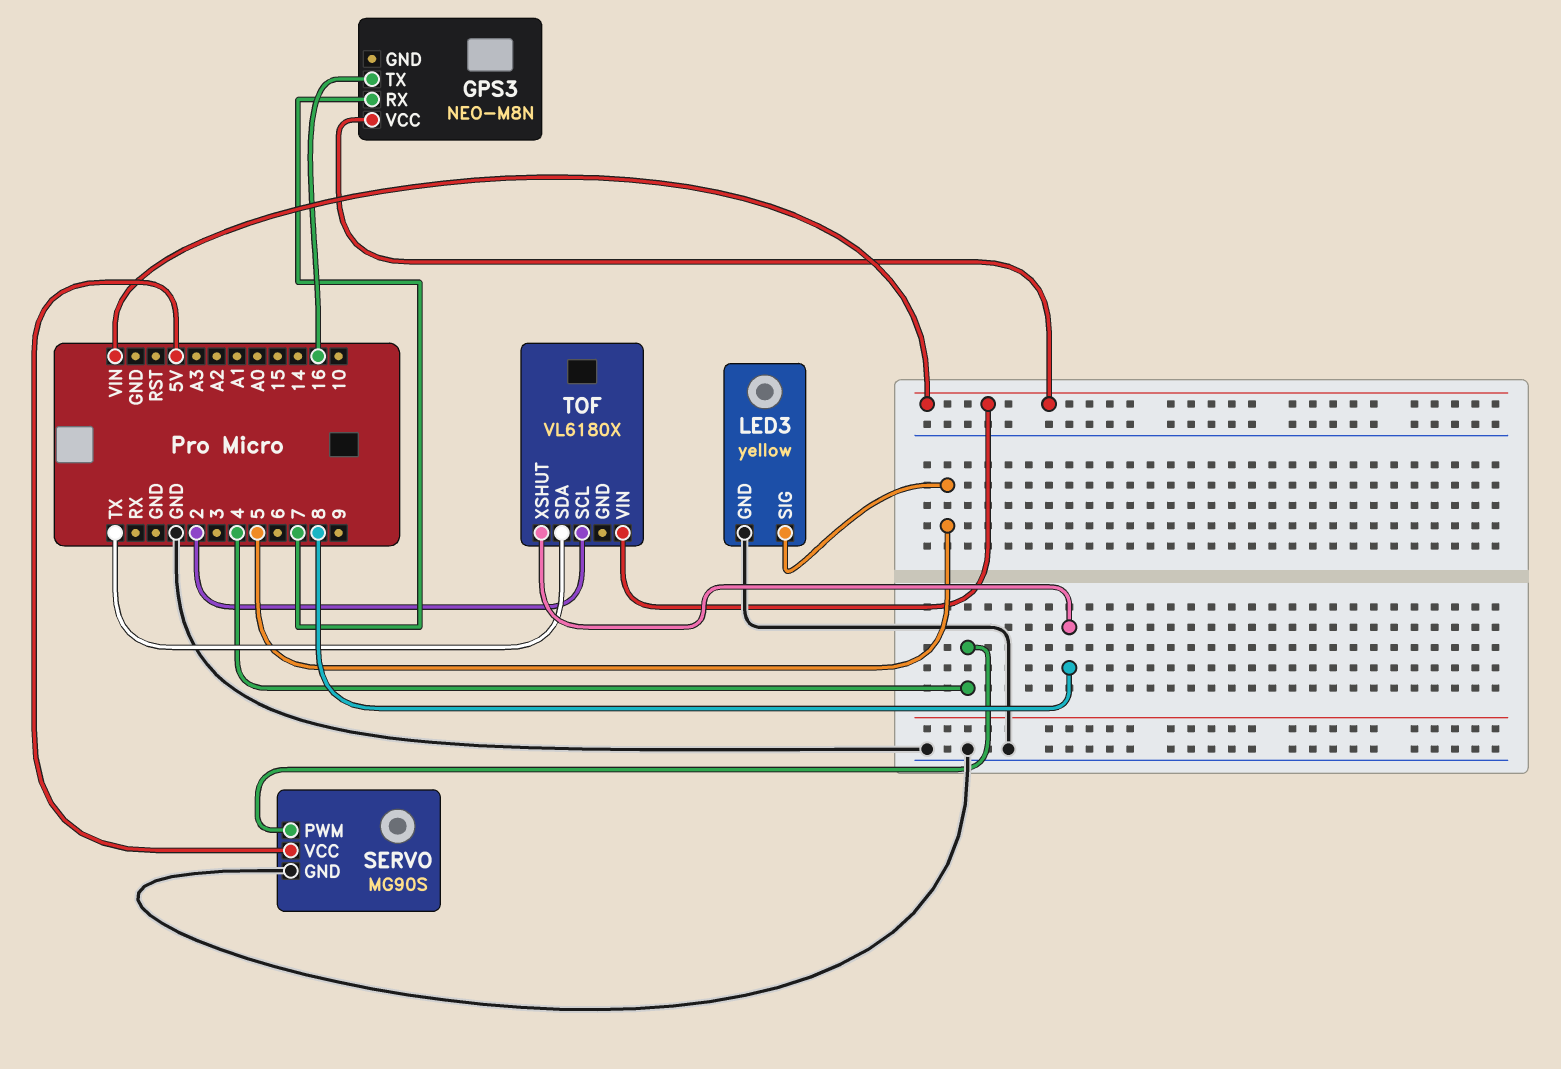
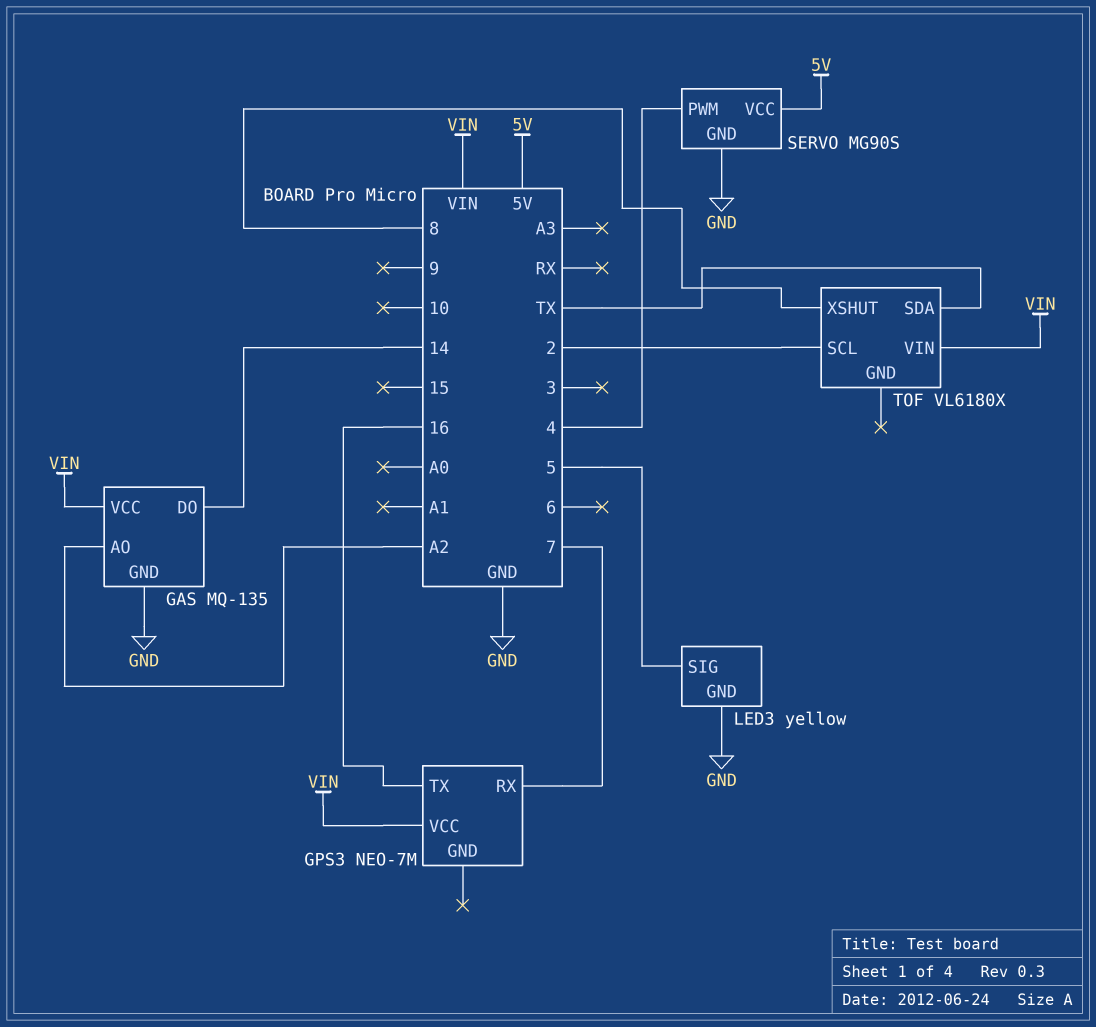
GAS: none -> MQ-135
GAS pin AO: none -> A2
GAS pin DO: none -> 14
GAS pin GND: none -> GND
GAS pin VCC: none -> VIN
GPS3: NEO-M8N -> NEO-7M

